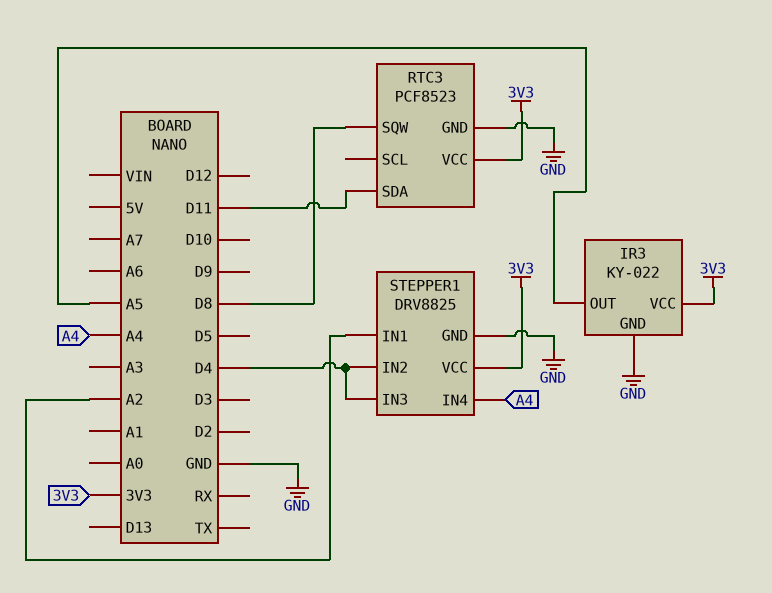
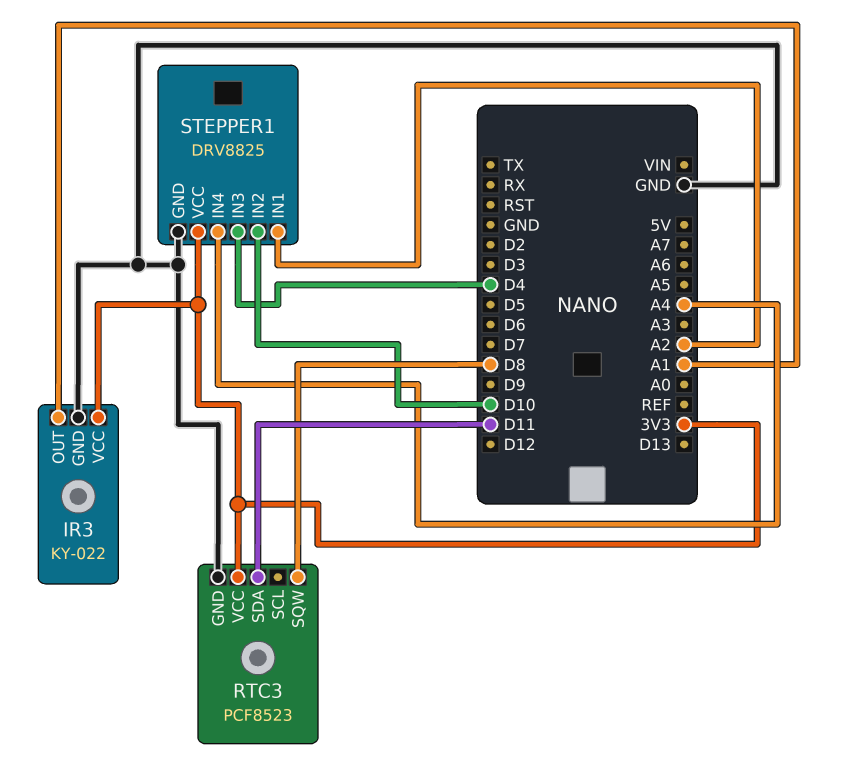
IR3 pin OUT: A5 -> A1
STEPPER1 pin IN2: D4 -> D10

